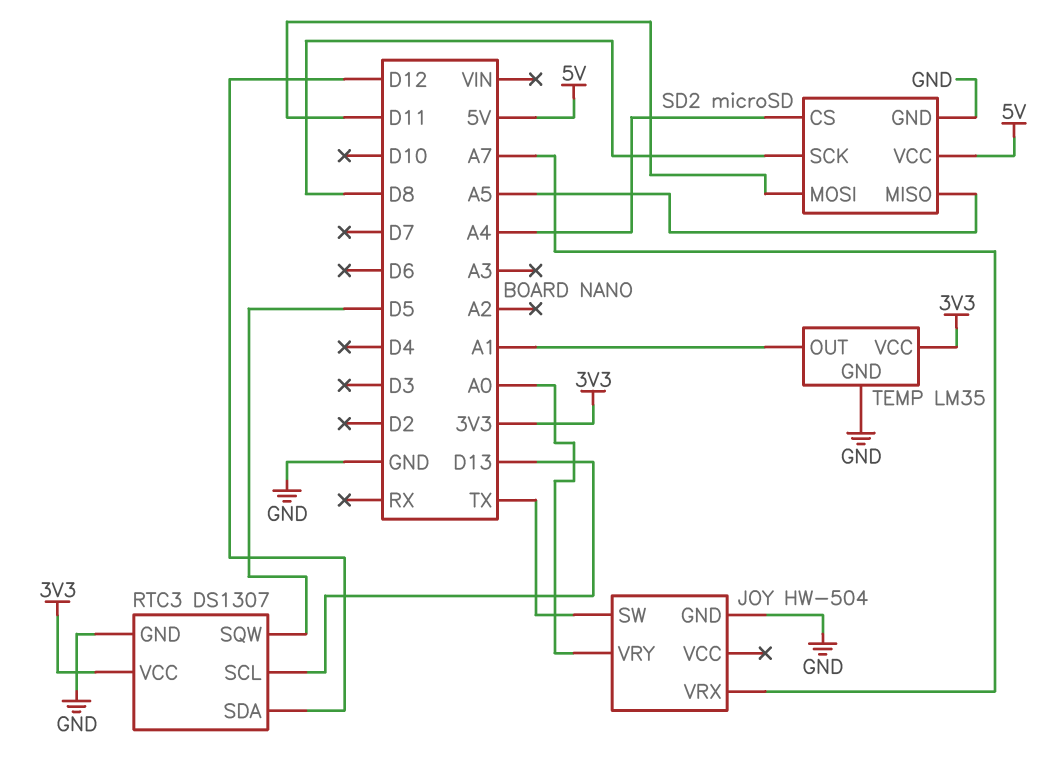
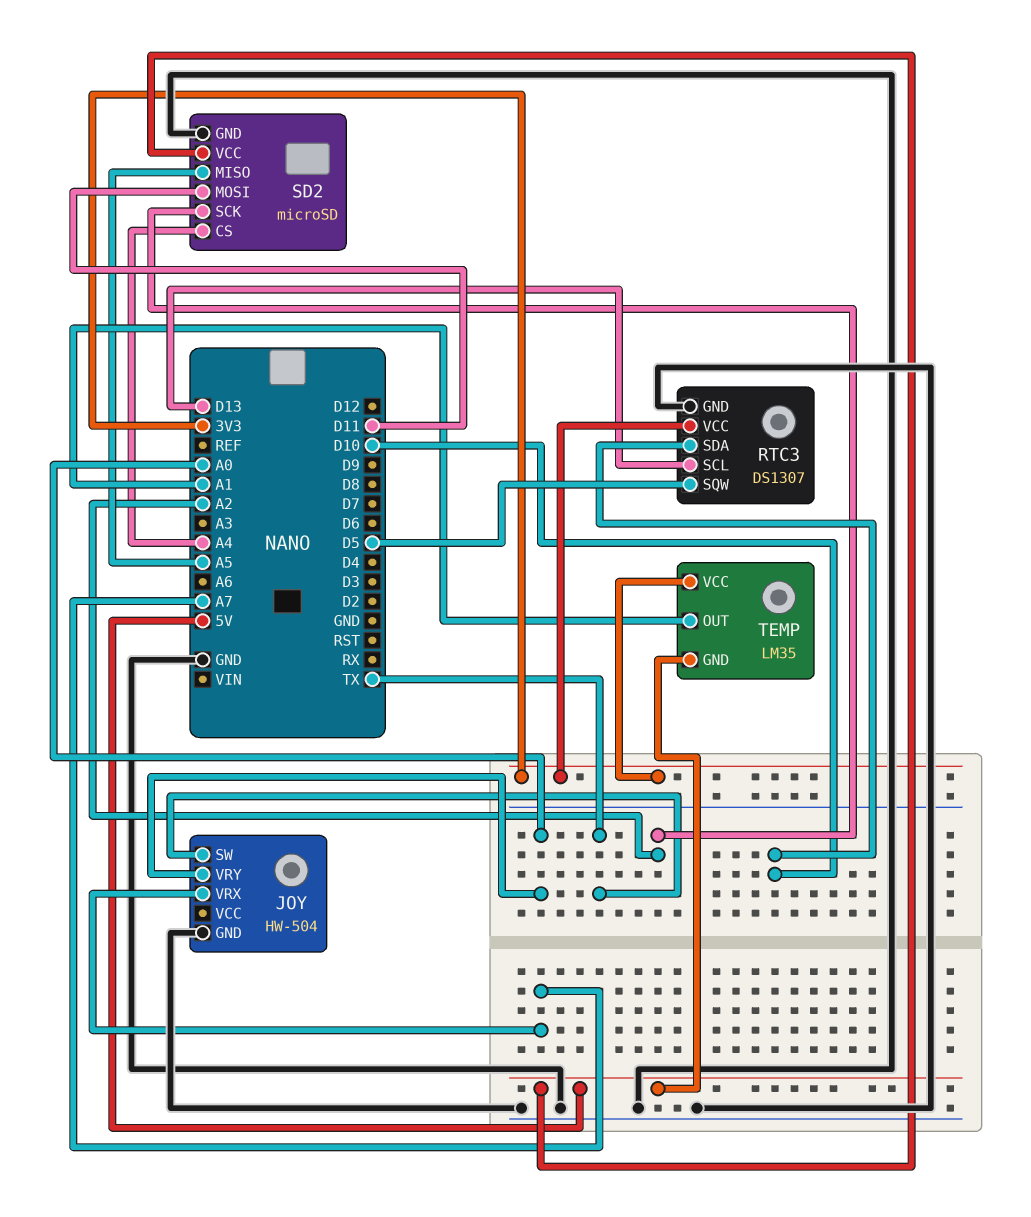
RTC3 pin SDA: D12 -> D10
SD2 pin SCK: D8 -> A2
TEMP pin GND: GND -> 5V

